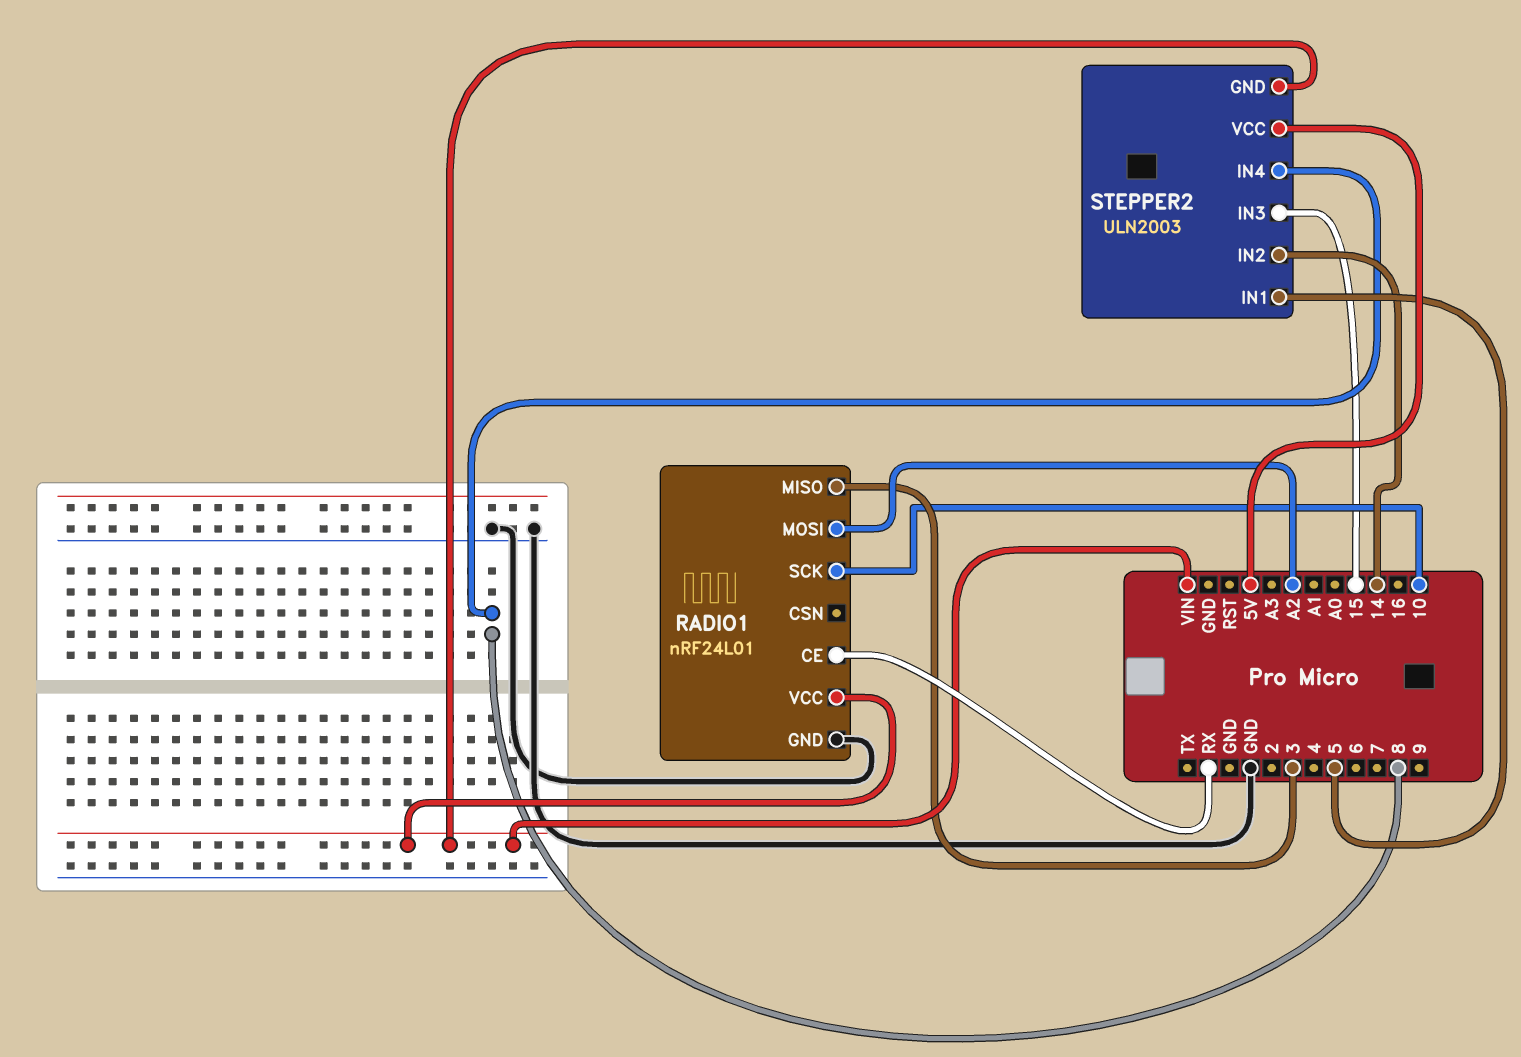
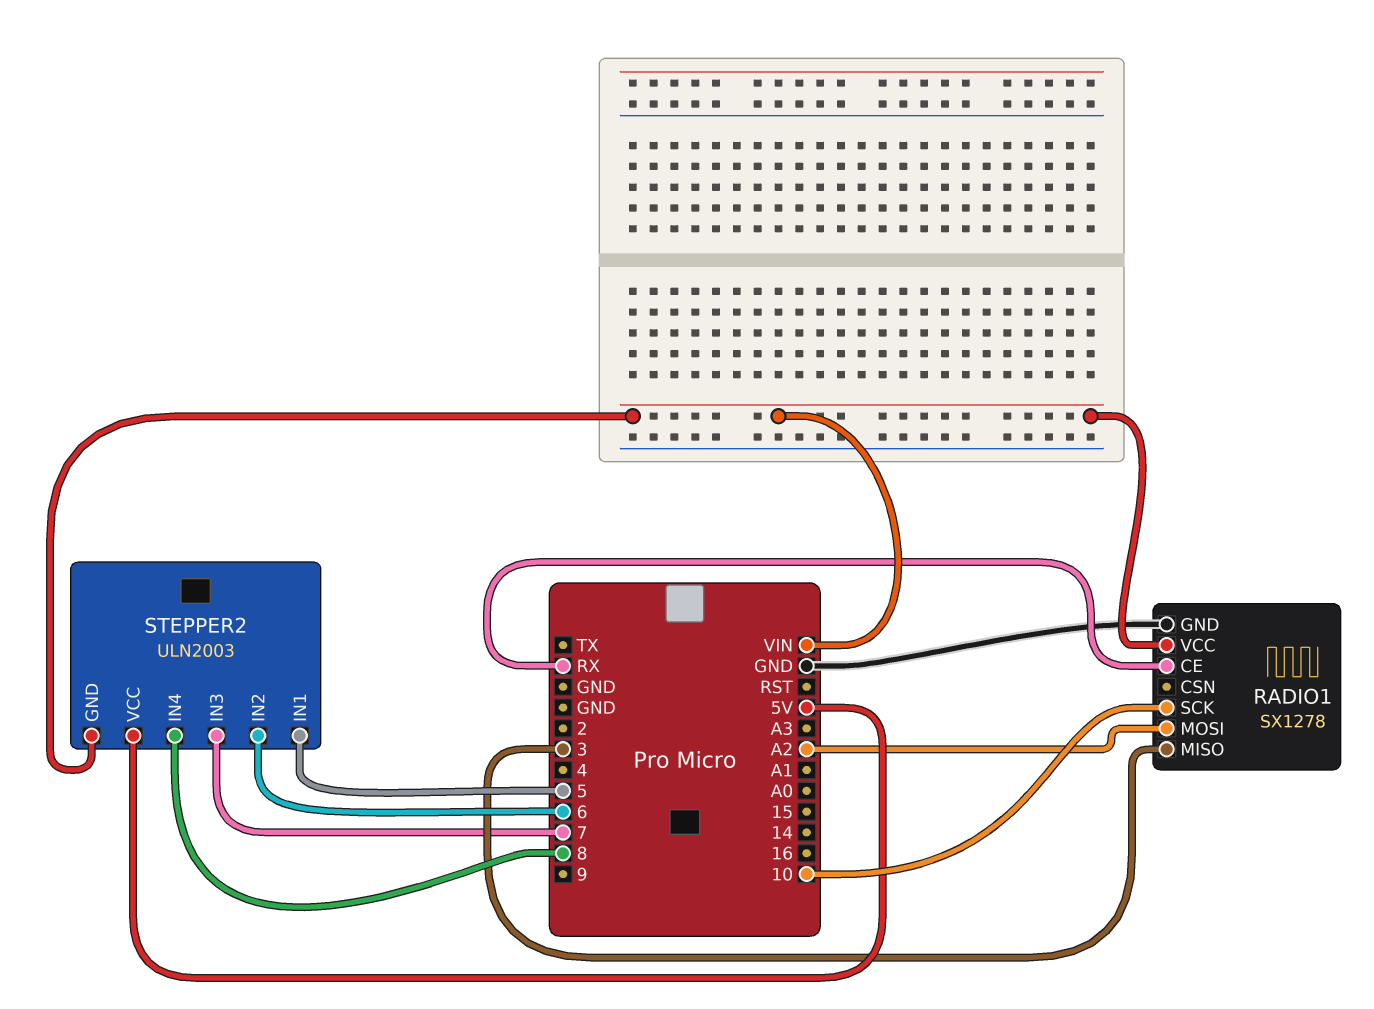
RADIO1: nRF24L01 -> SX1278
STEPPER2 pin IN2: 14 -> 6
STEPPER2 pin IN3: 15 -> 7

